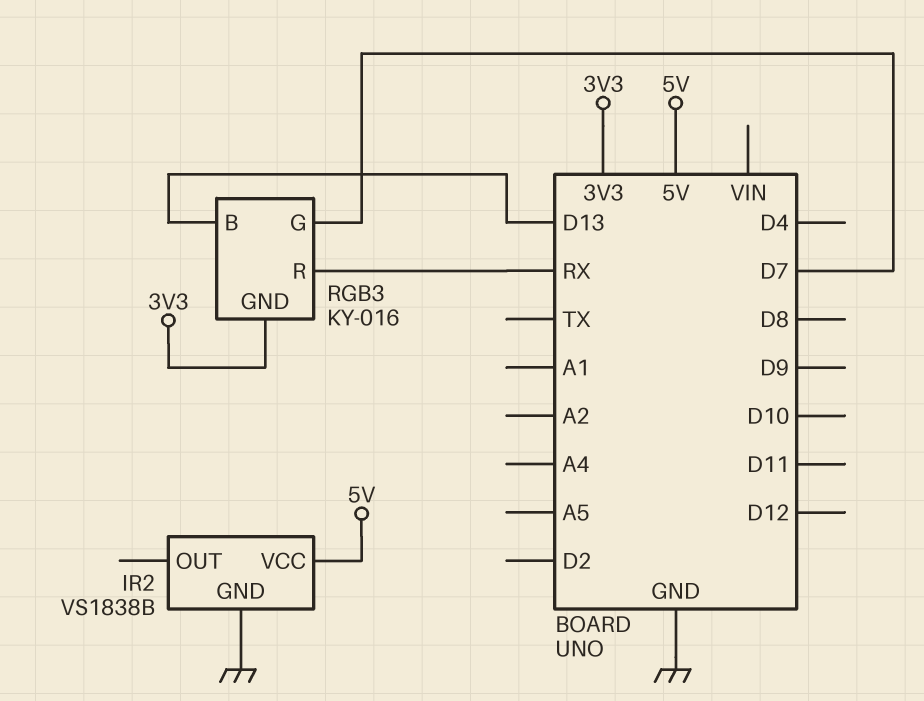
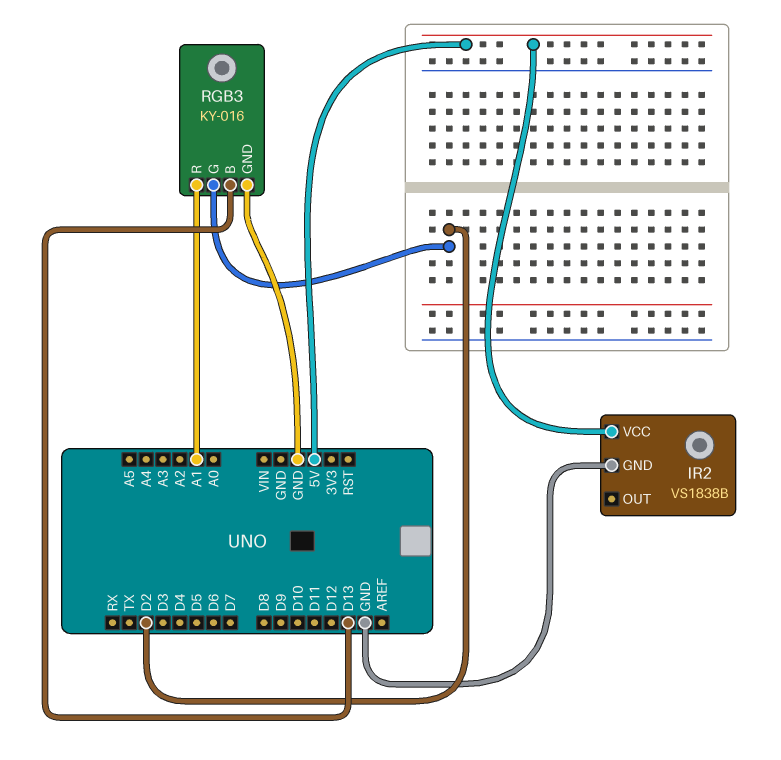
RGB3 pin G: D7 -> D2
RGB3 pin GND: 3V3 -> GND
RGB3 pin R: RX -> A1

